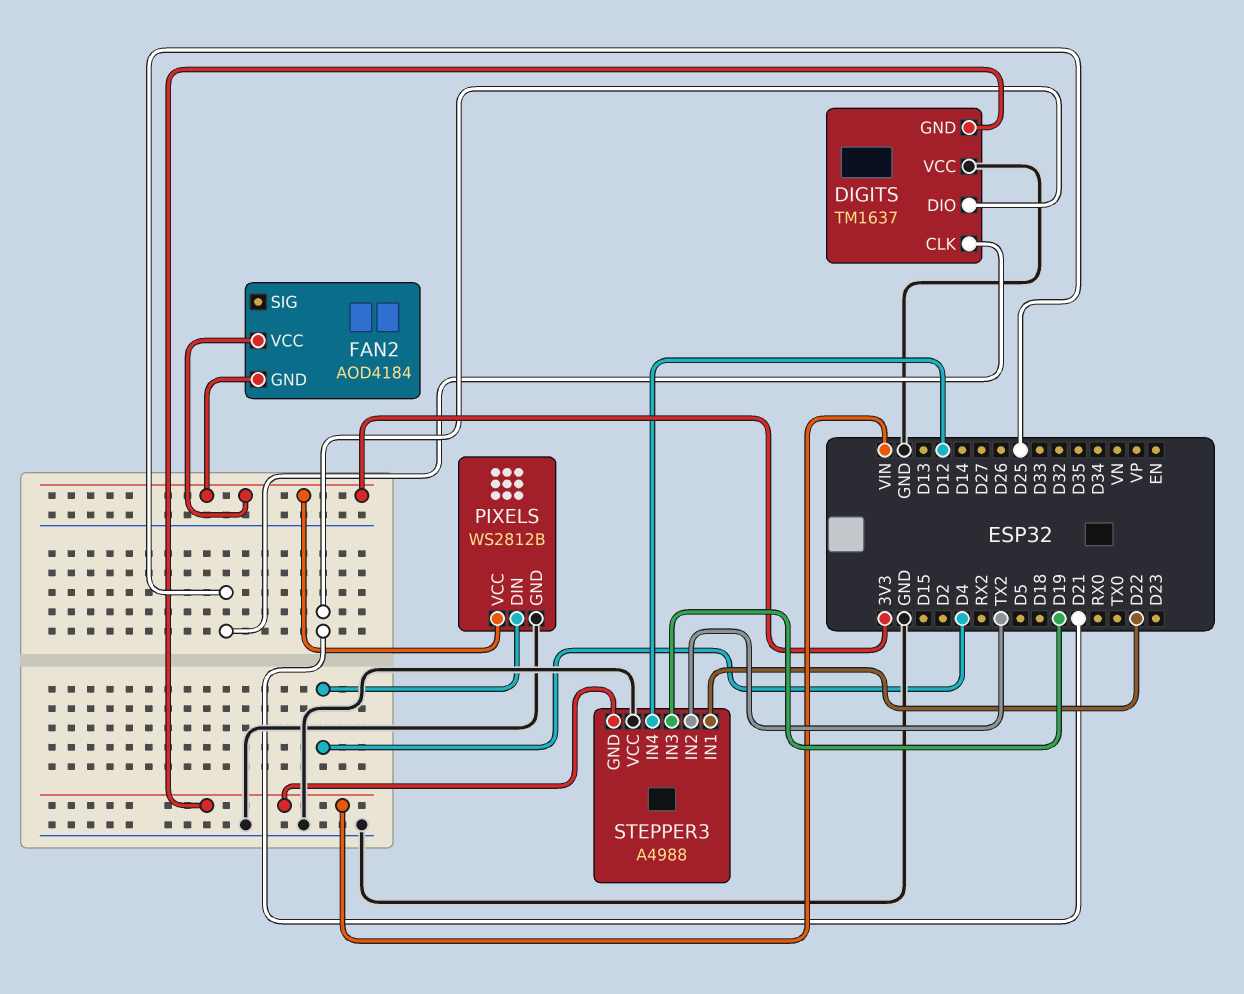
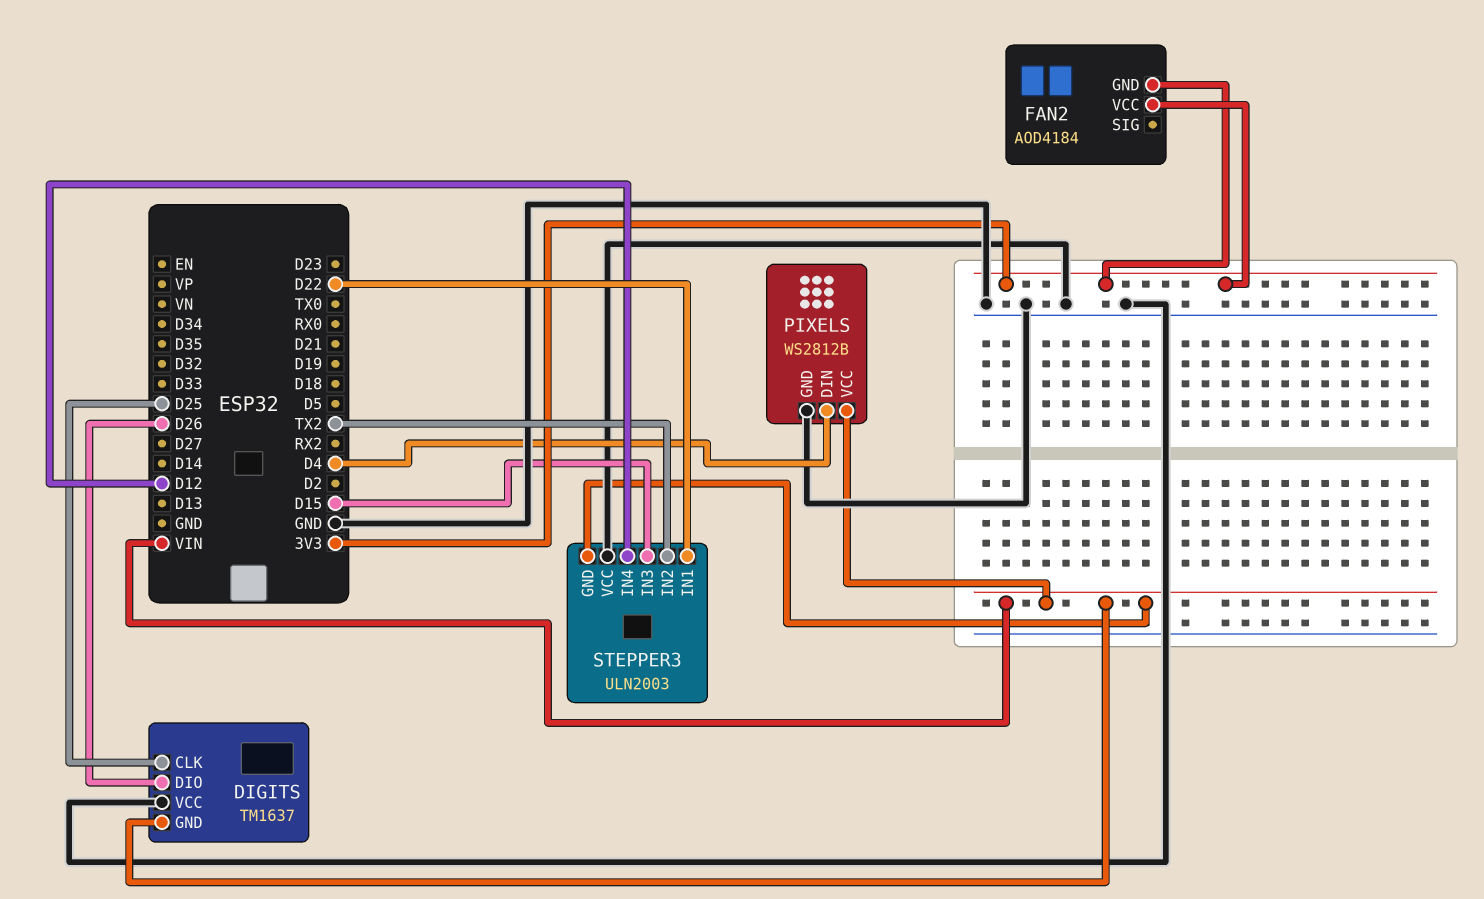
DIGITS pin DIO: D21 -> D26
PIXELS pin VCC: 3V3 -> VIN
STEPPER3: A4988 -> ULN2003
STEPPER3 pin IN3: D19 -> D15

